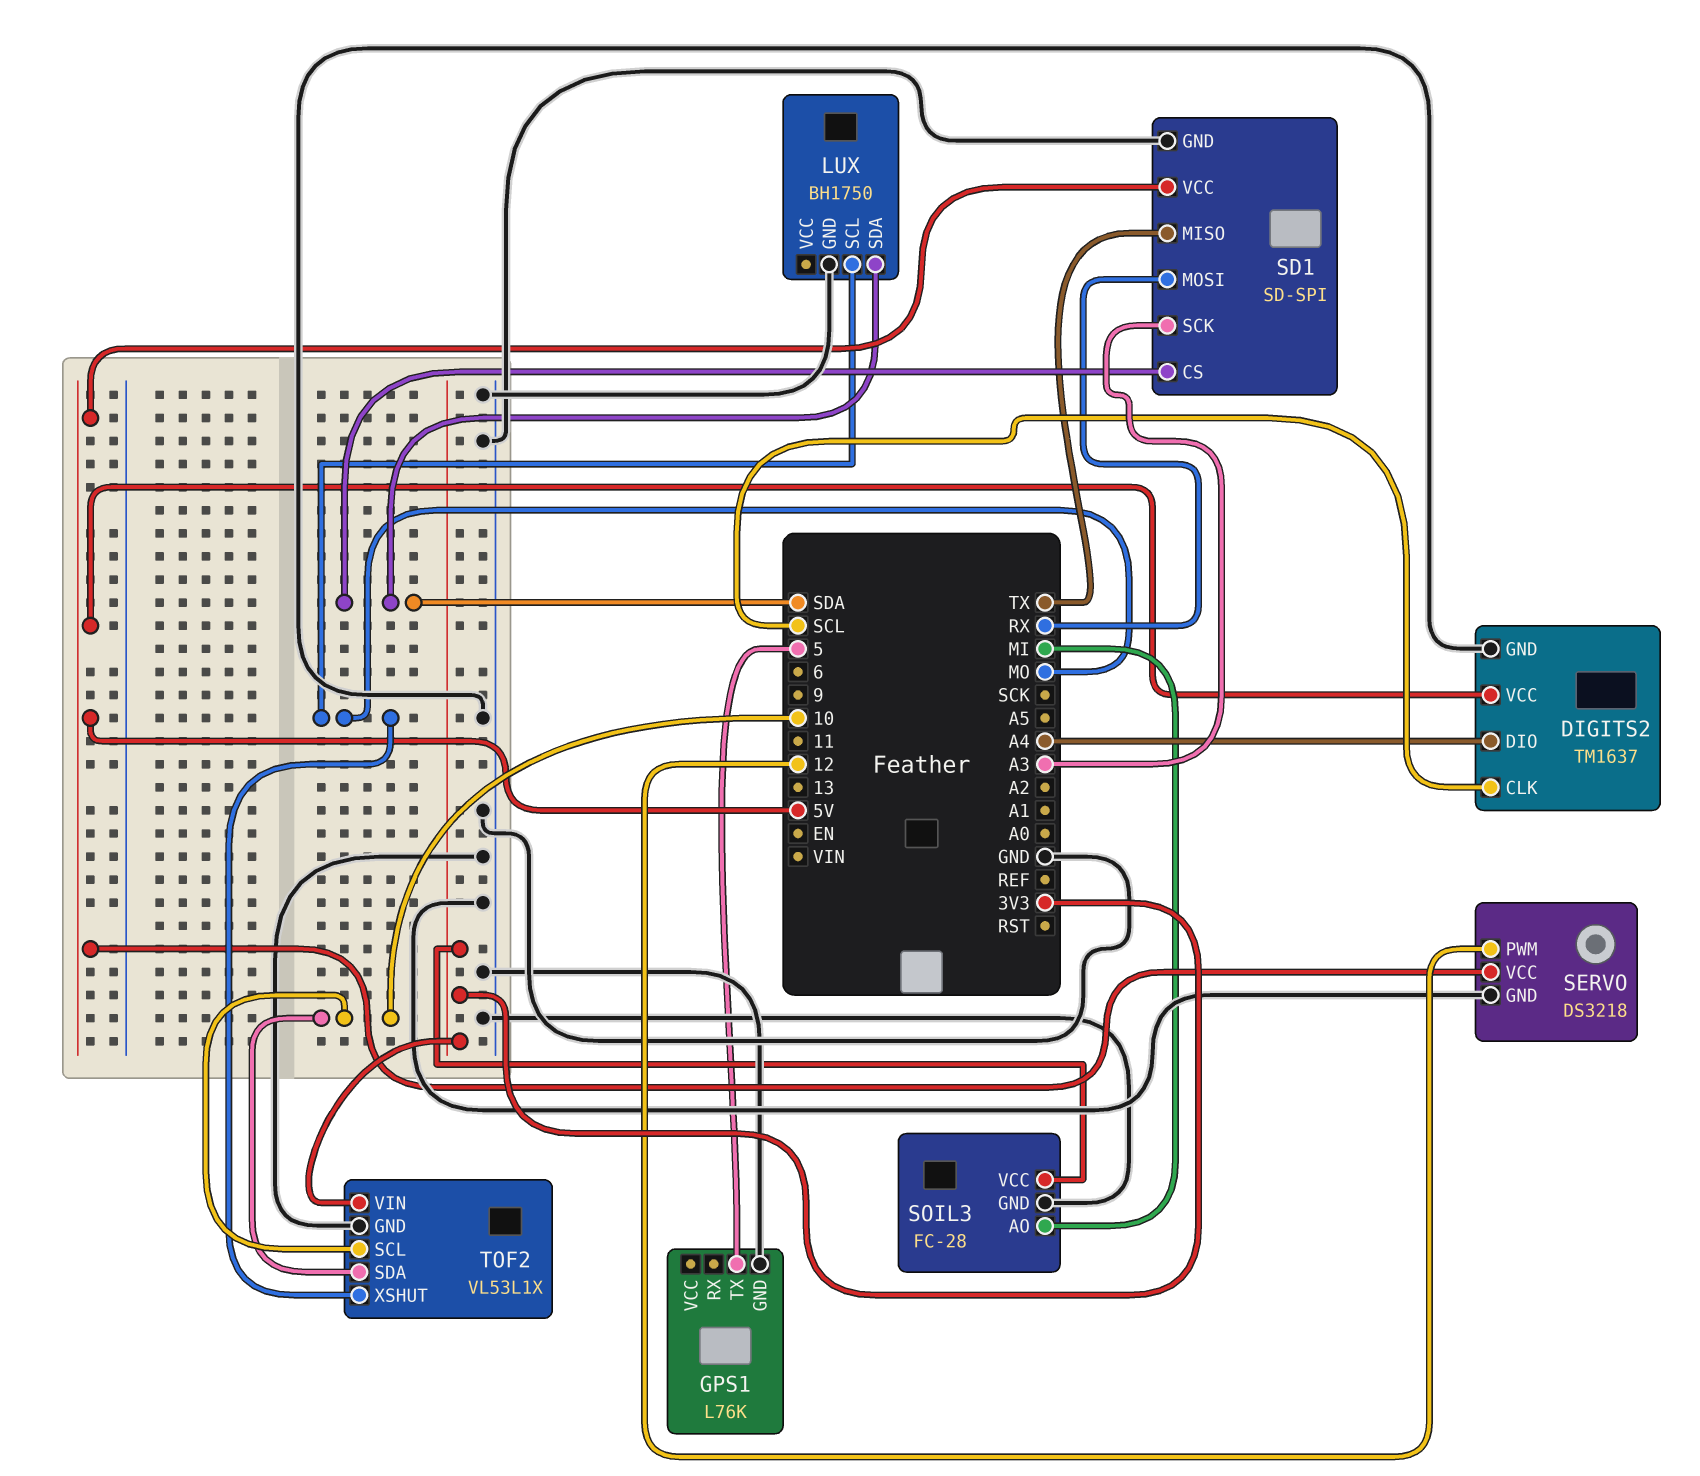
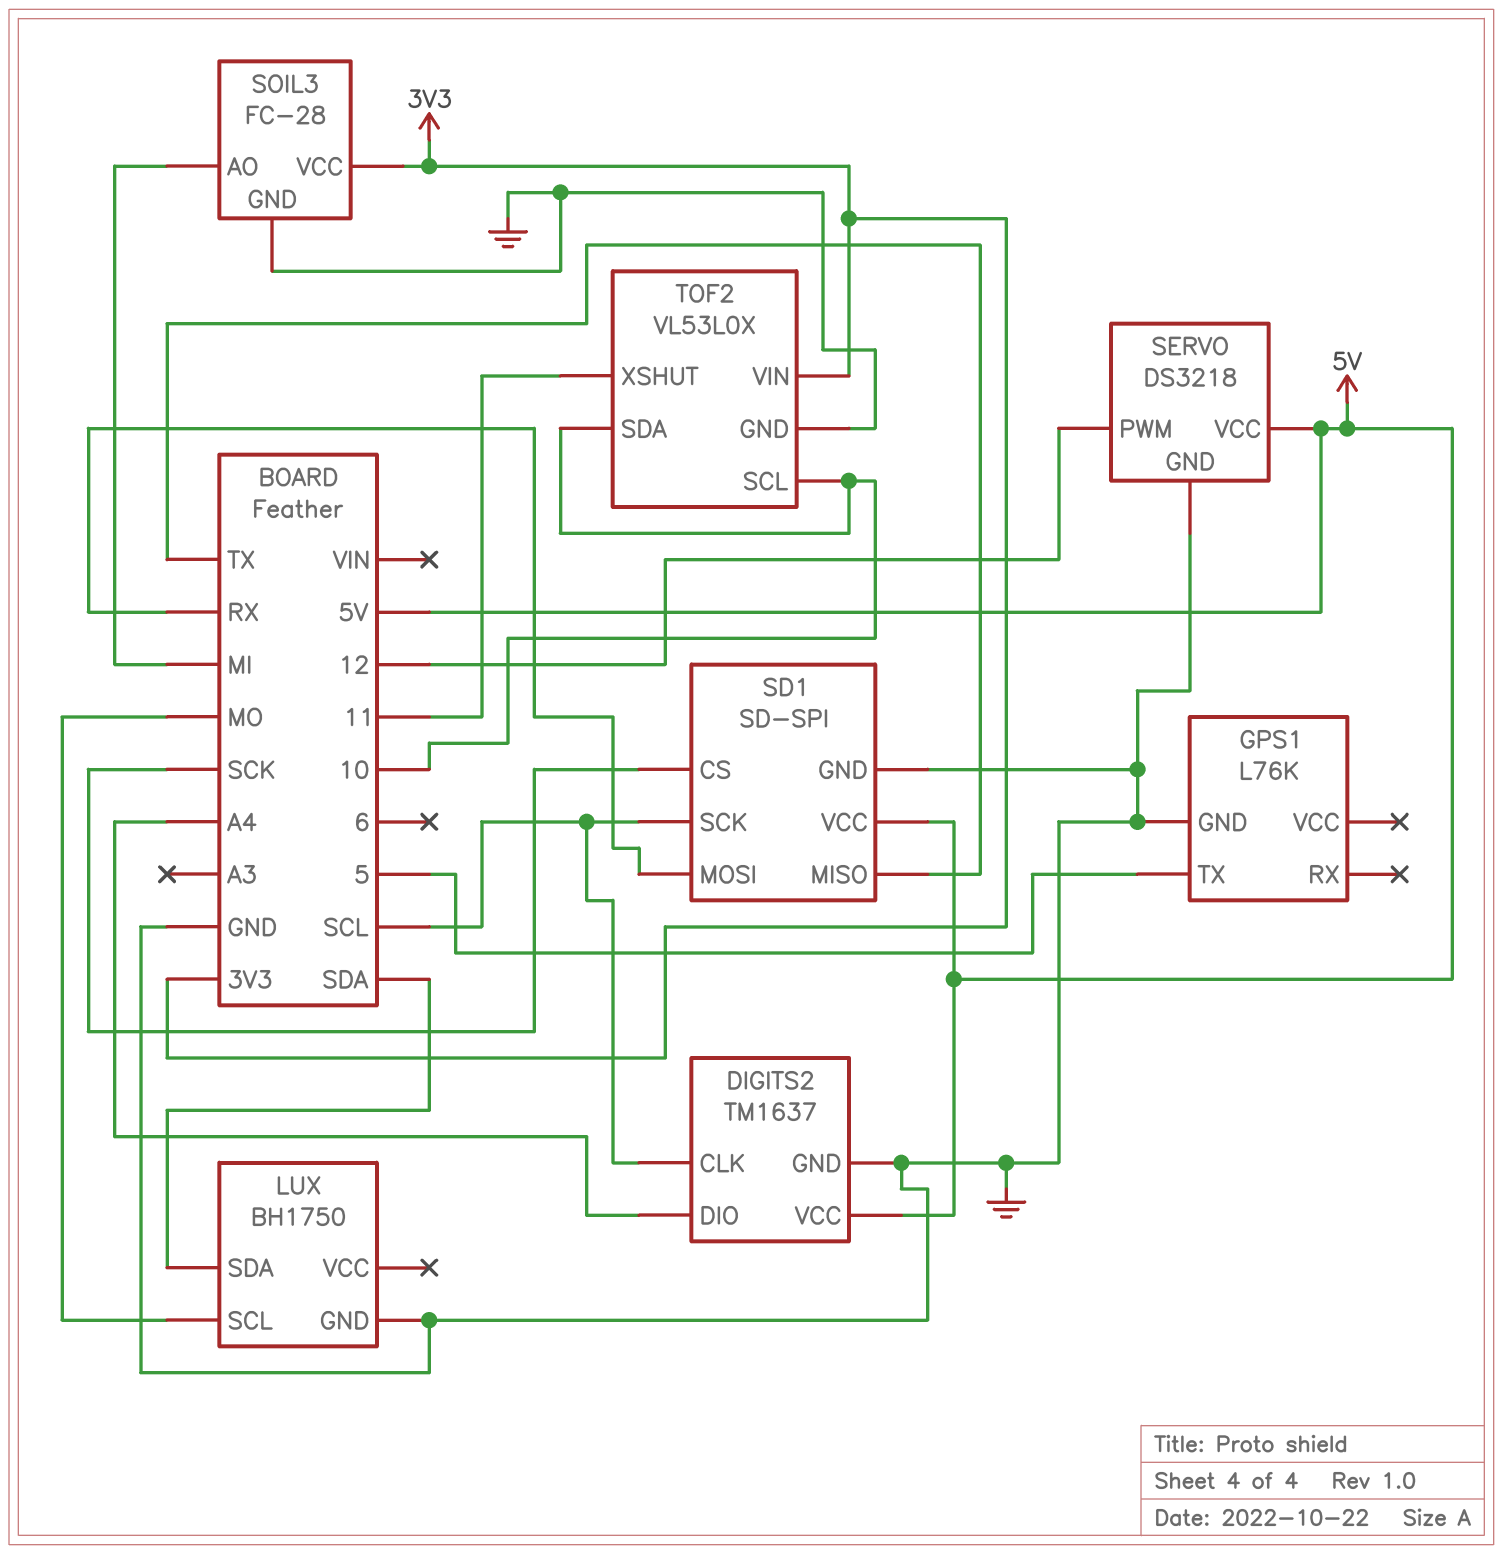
SD1 pin CS: SDA -> SCK
SD1 pin SCK: A3 -> SCL
TOF2: VL53L1X -> VL53L0X
TOF2 pin XSHUT: MO -> 11

